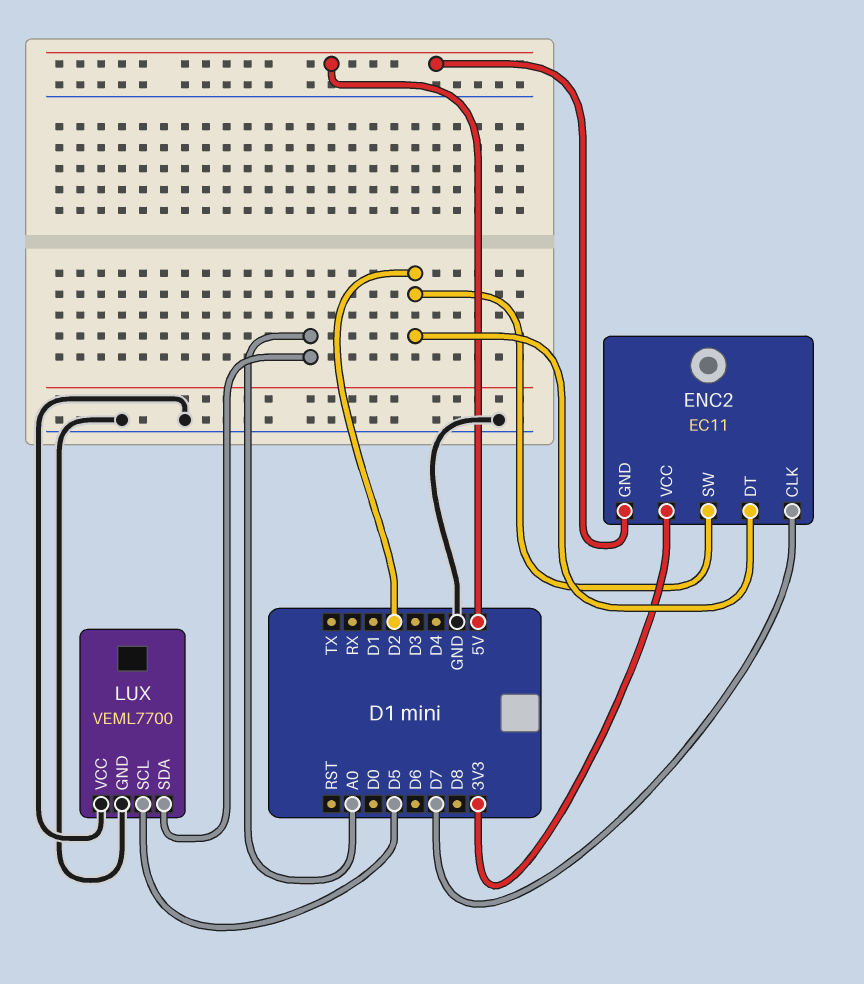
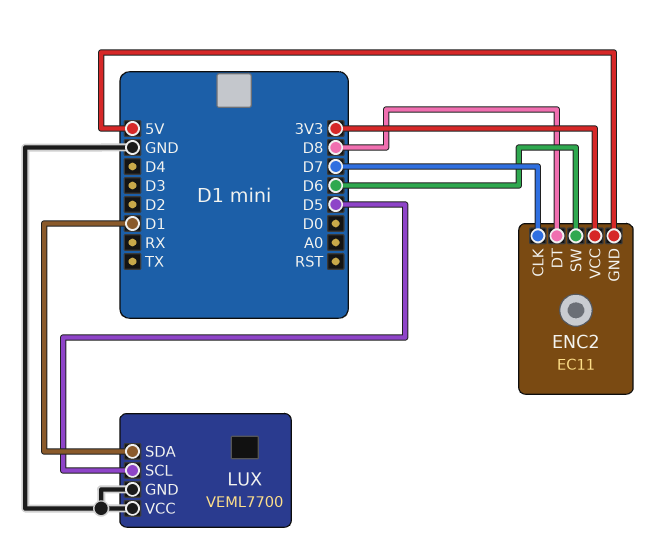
ENC2 pin DT: D2 -> D8
ENC2 pin SW: D2 -> D6
LUX pin SDA: A0 -> D1

